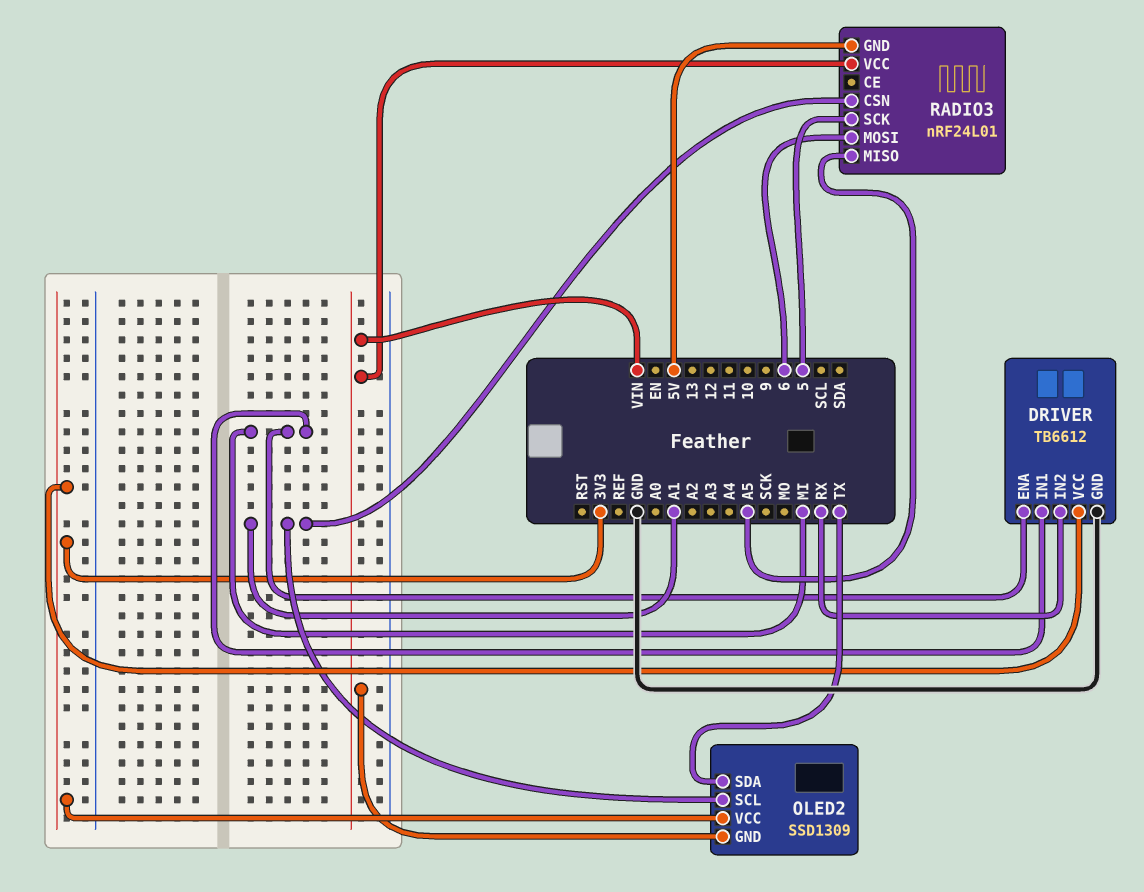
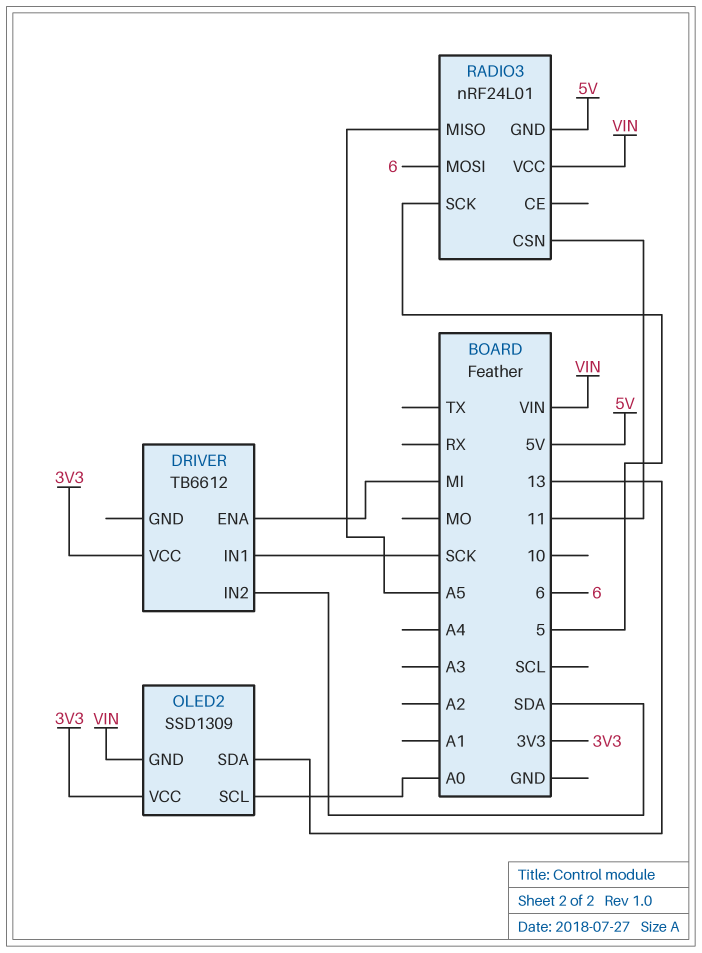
DRIVER pin GND: GND -> none
DRIVER pin IN1: MI -> SCK
DRIVER pin IN2: RX -> SDA
OLED2 pin SCL: A1 -> A0
OLED2 pin SDA: TX -> 13
RADIO3 pin CSN: A1 -> 11

